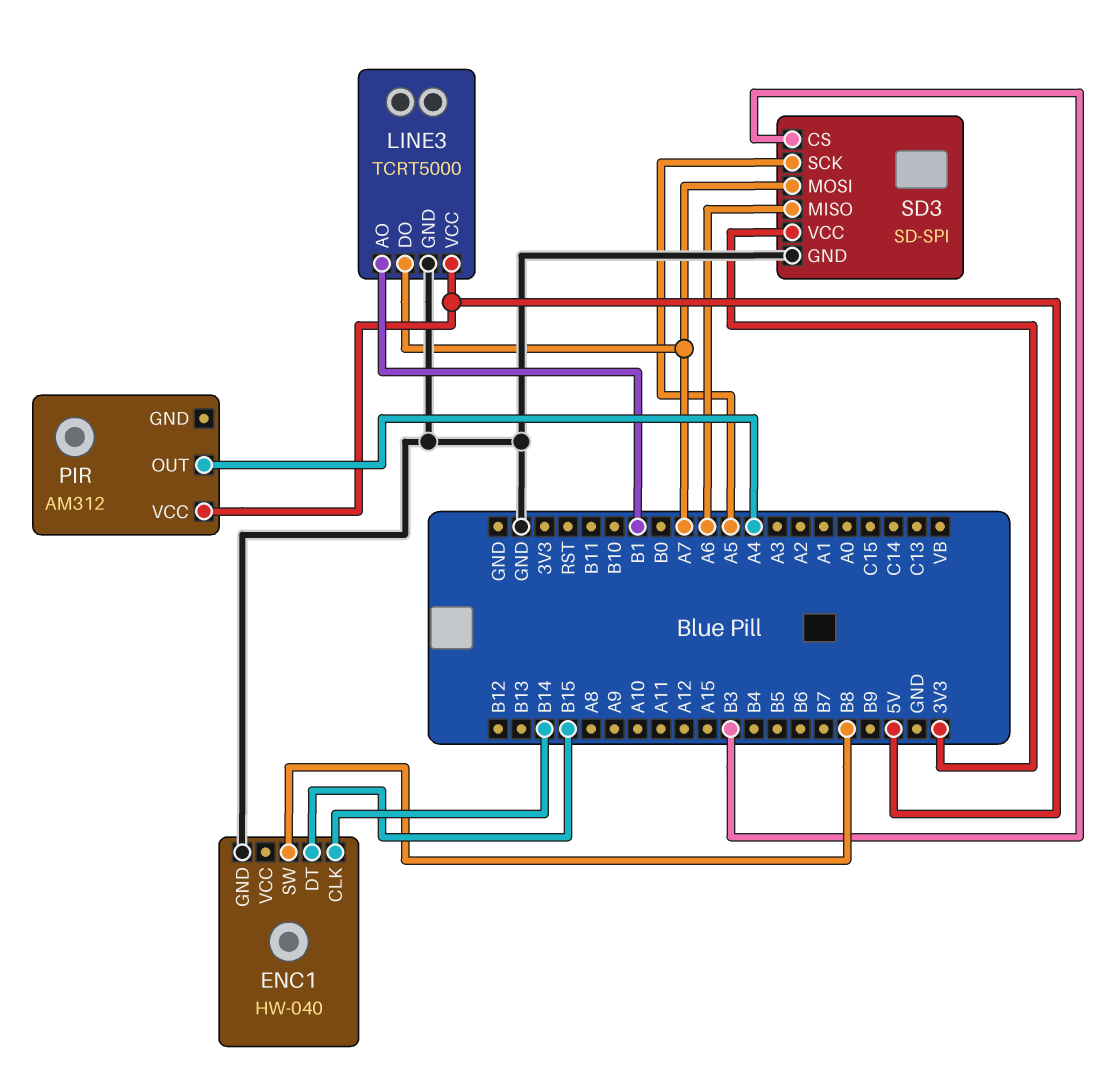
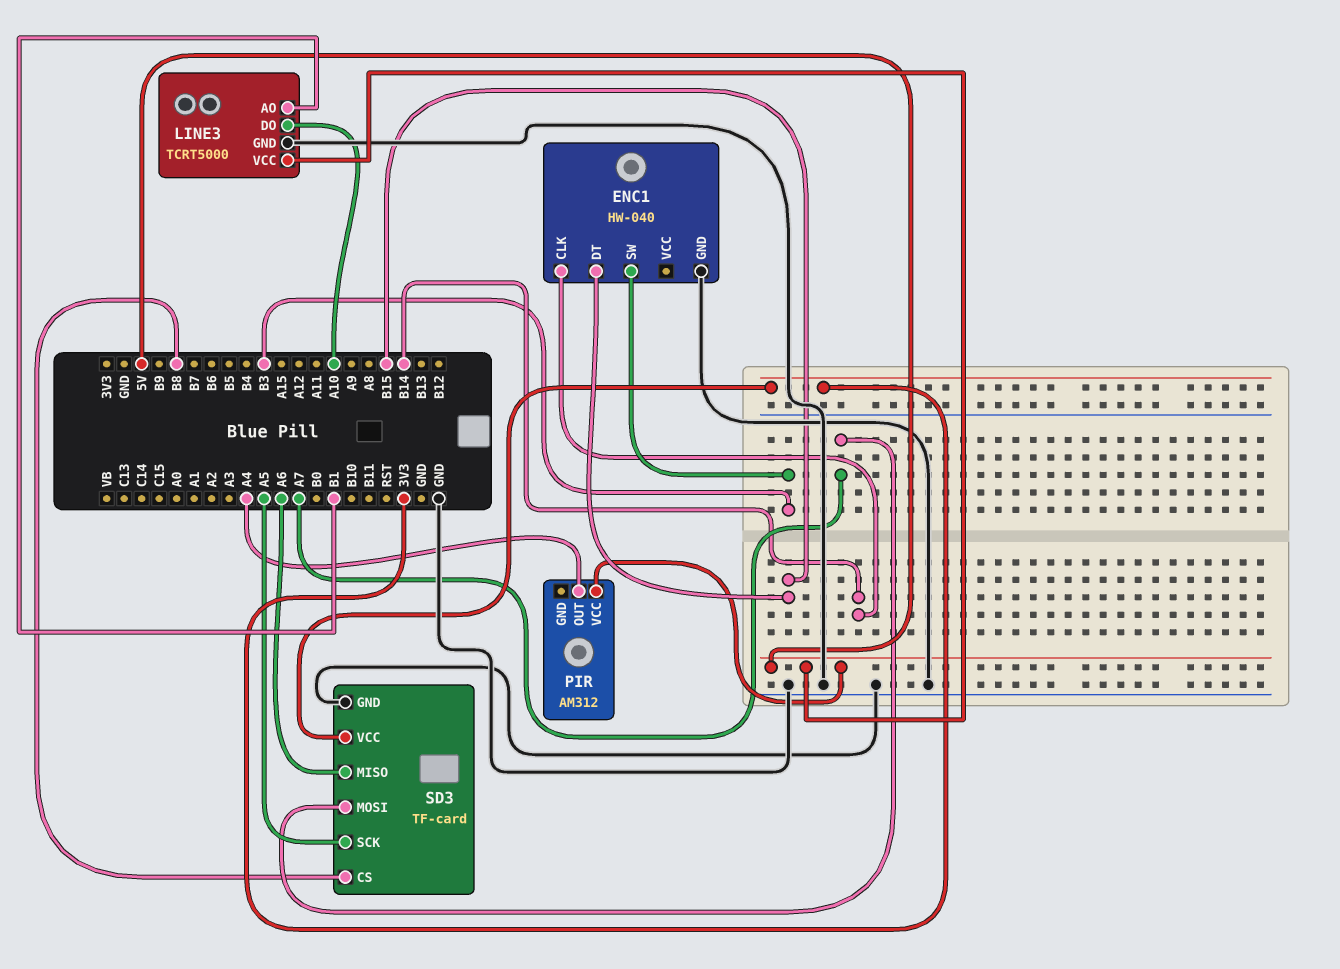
ENC1 pin SW: B8 -> B3
LINE3 pin DO: A7 -> A10
SD3: SD-SPI -> TF-card
SD3 pin CS: B3 -> B8

